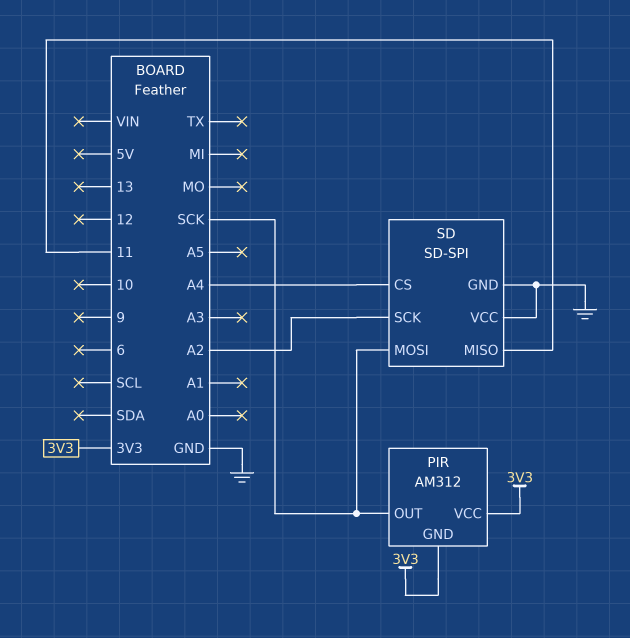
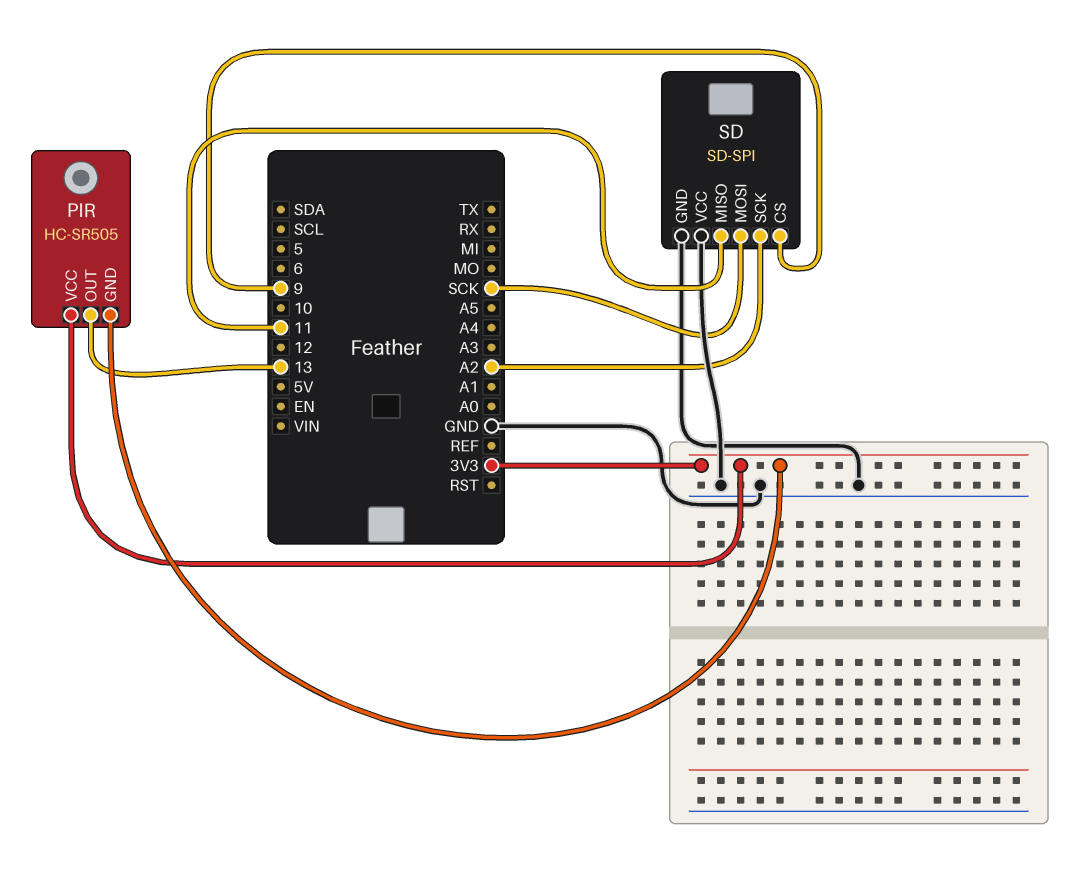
PIR: AM312 -> HC-SR505
PIR pin OUT: SCK -> 13
SD pin CS: A4 -> 9

